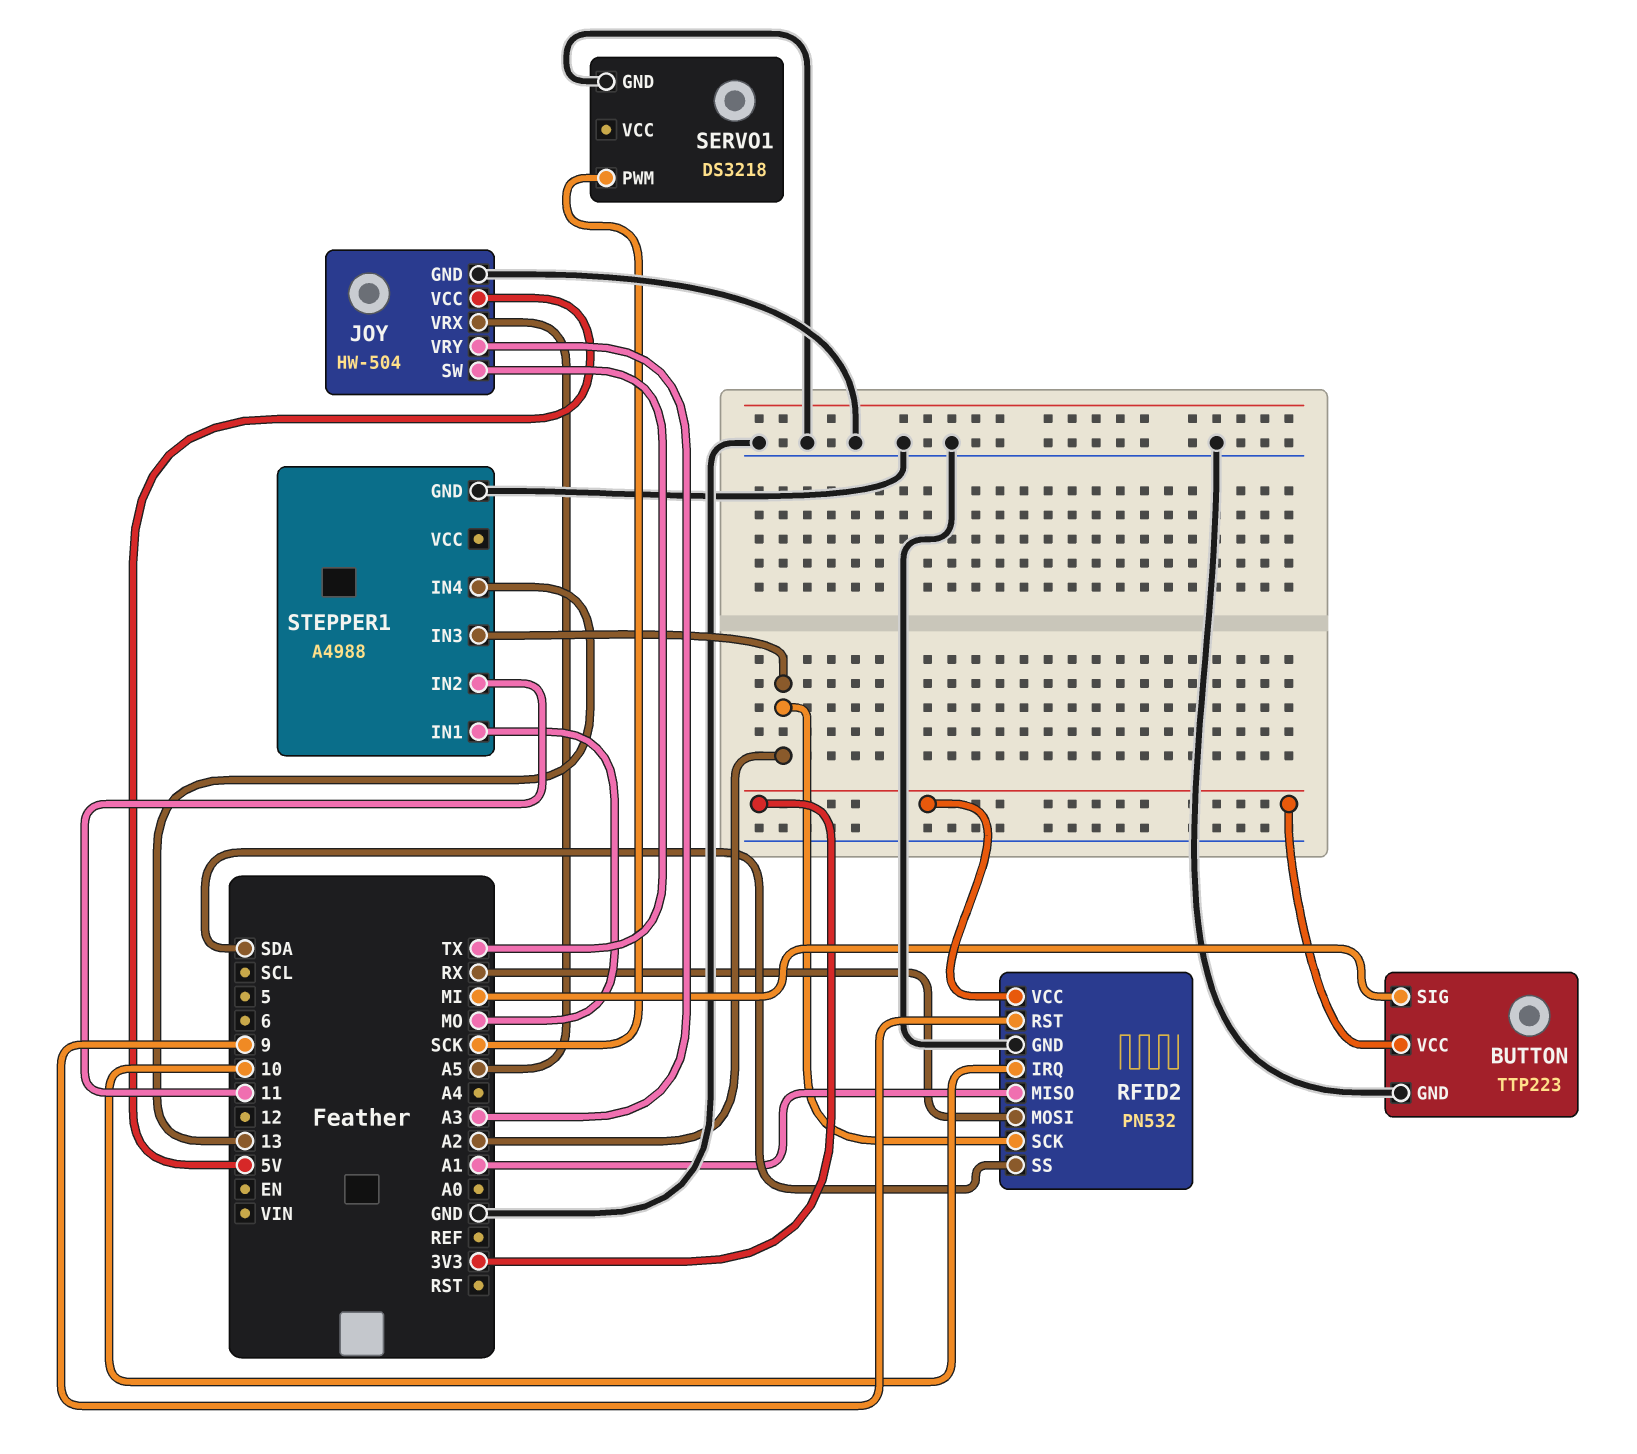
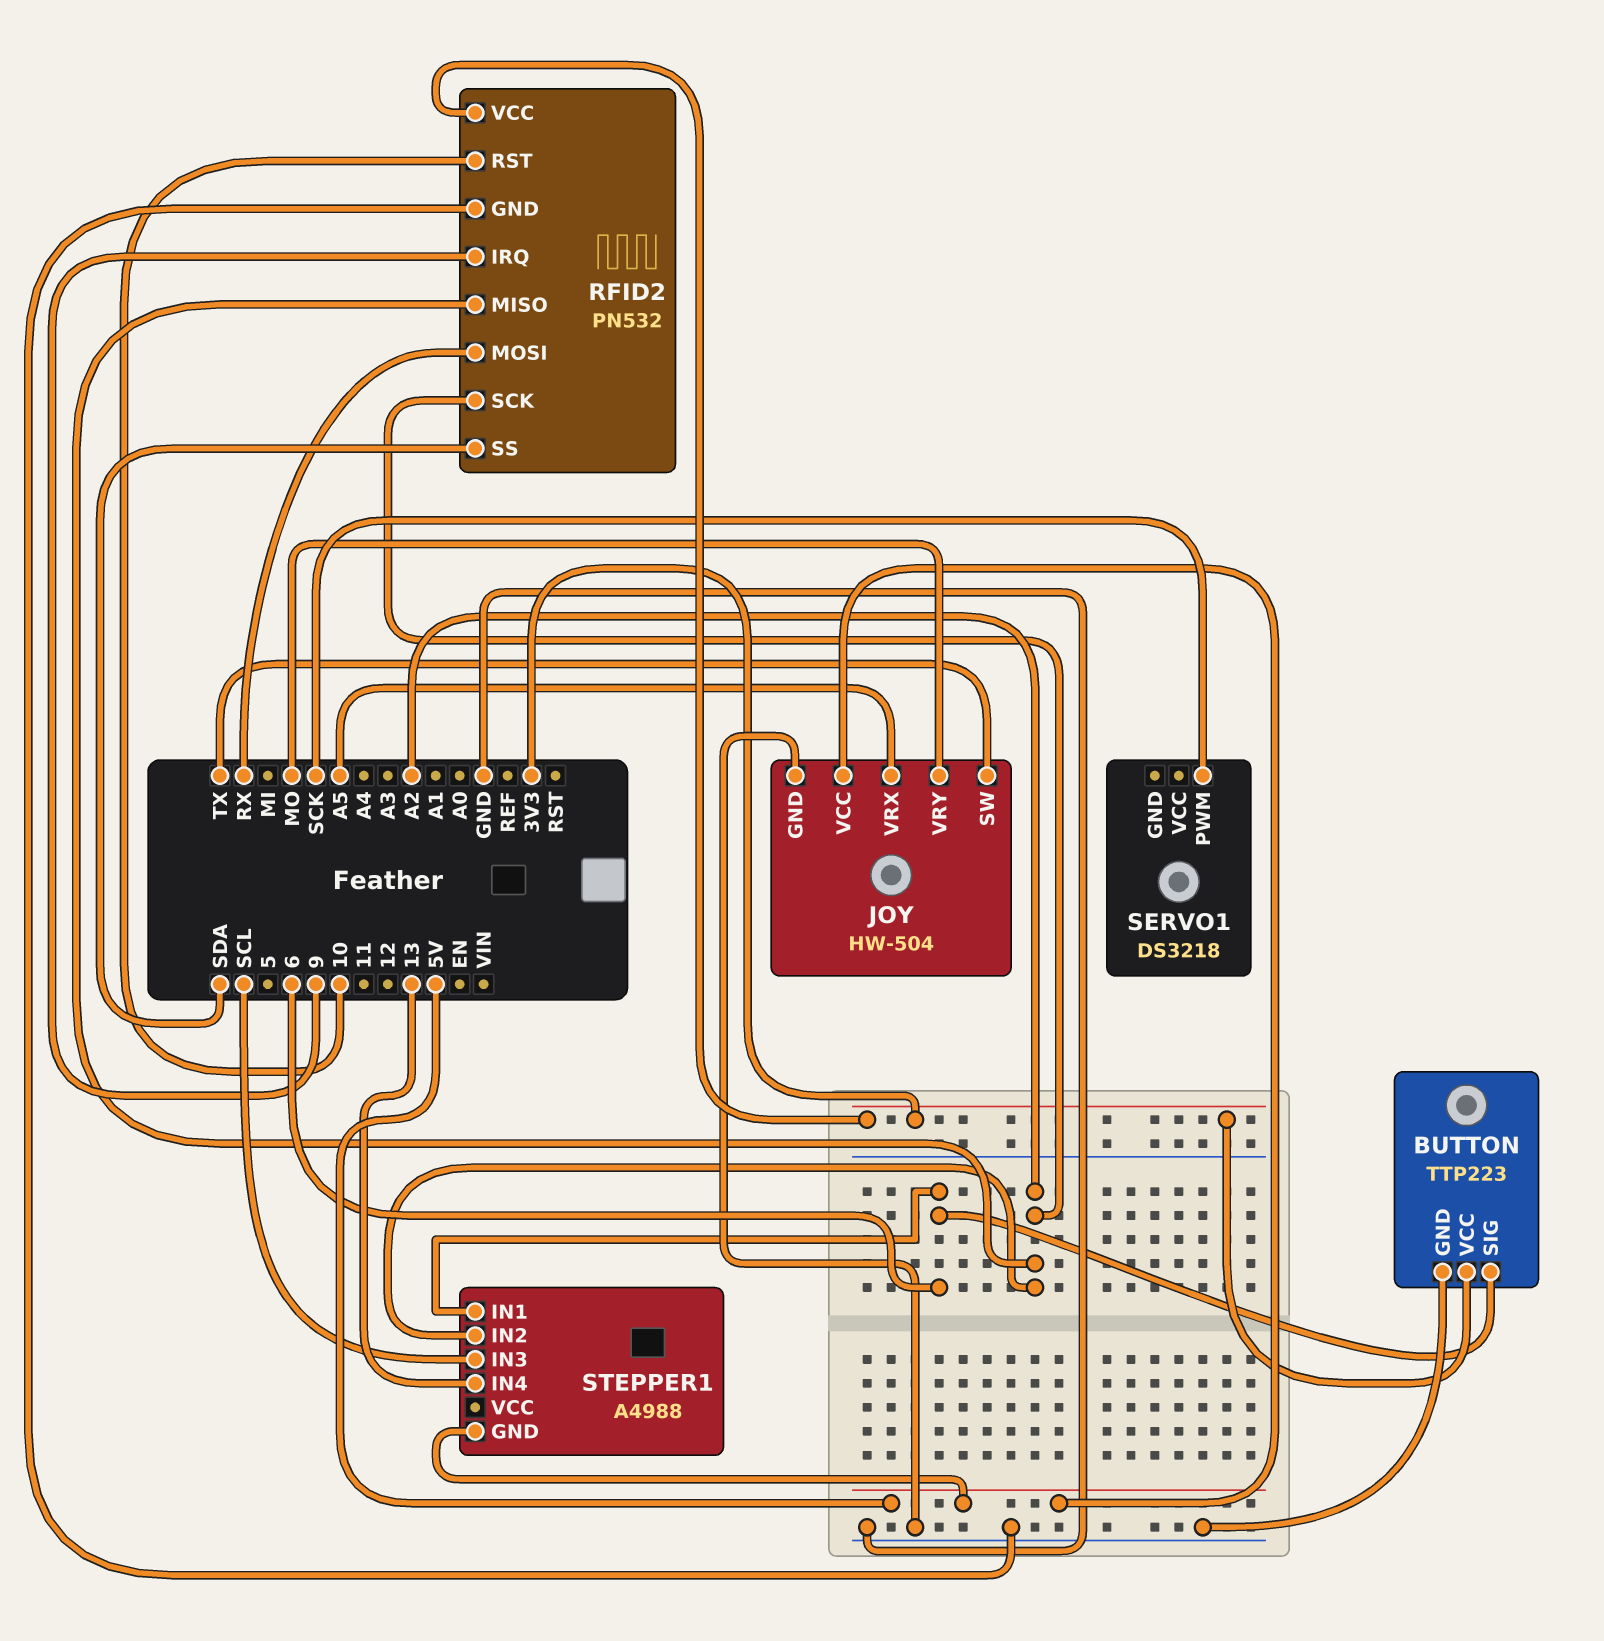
BUTTON pin SIG: MI -> 6
JOY pin VRY: A3 -> MO
RFID2 pin IRQ: 10 -> 9
RFID2 pin MISO: A1 -> A2
RFID2 pin RST: 9 -> 10
SERVO1 pin GND: GND -> none
STEPPER1 pin GND: GND -> 5V
STEPPER1 pin IN1: MO -> 6
STEPPER1 pin IN2: 11 -> A2
STEPPER1 pin IN3: A2 -> SCL

